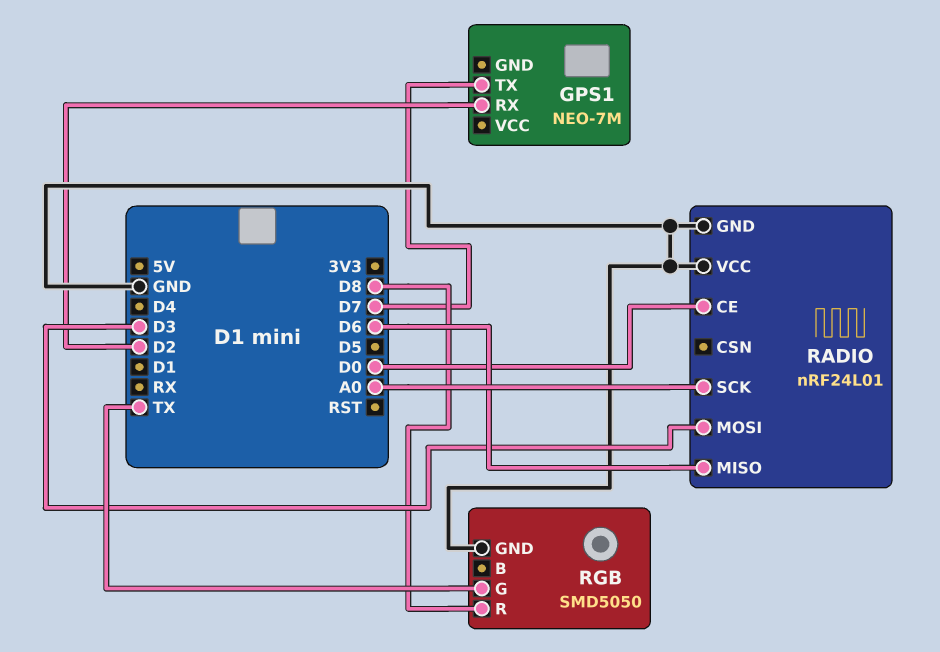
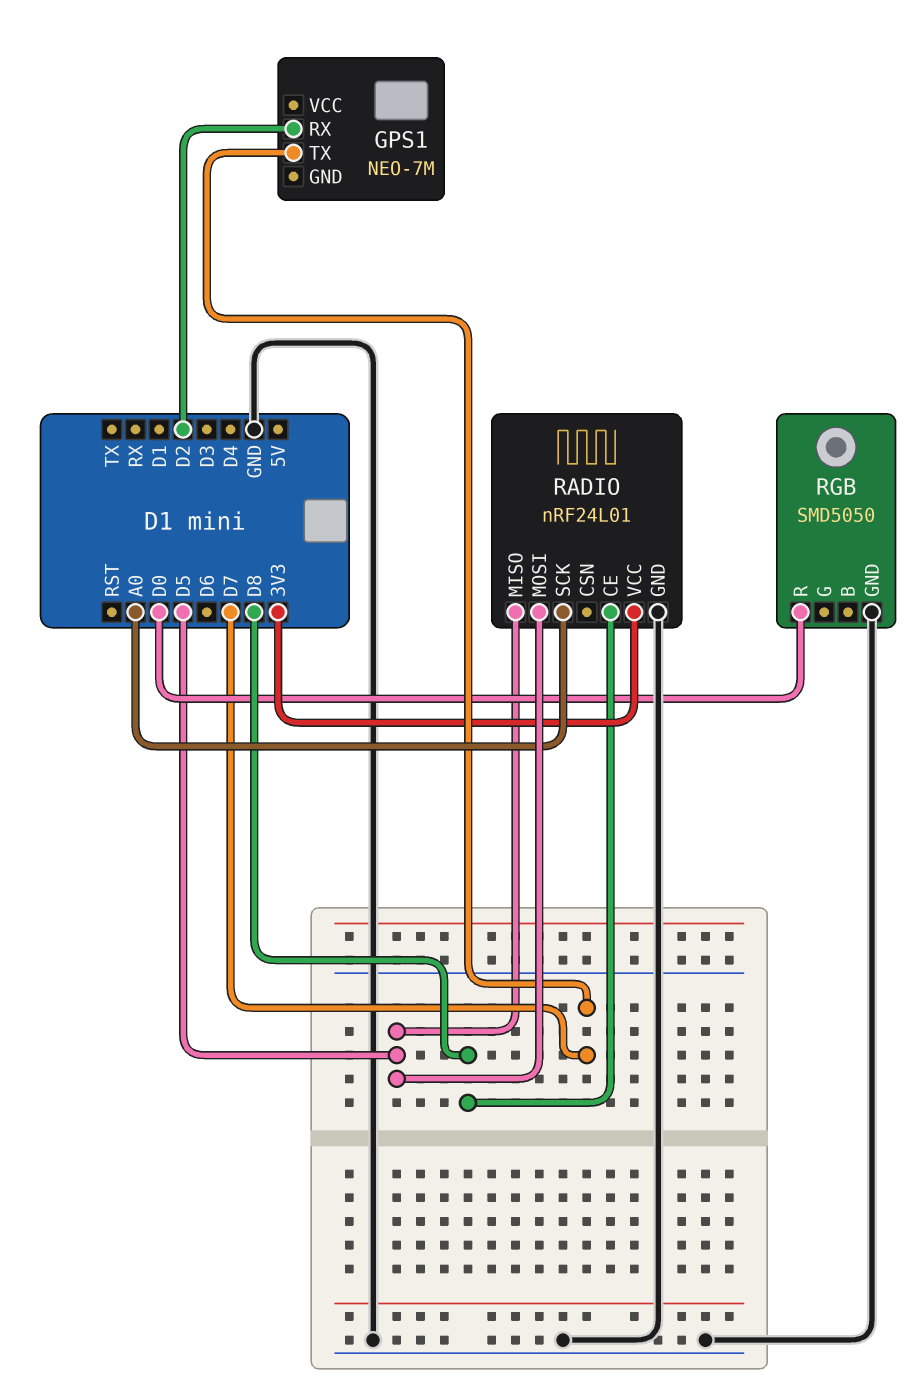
RADIO pin CE: D0 -> D8
RADIO pin MISO: D6 -> D5
RADIO pin MOSI: D3 -> D5
RADIO pin VCC: GND -> 3V3
RGB pin G: TX -> none
RGB pin R: D8 -> D0

